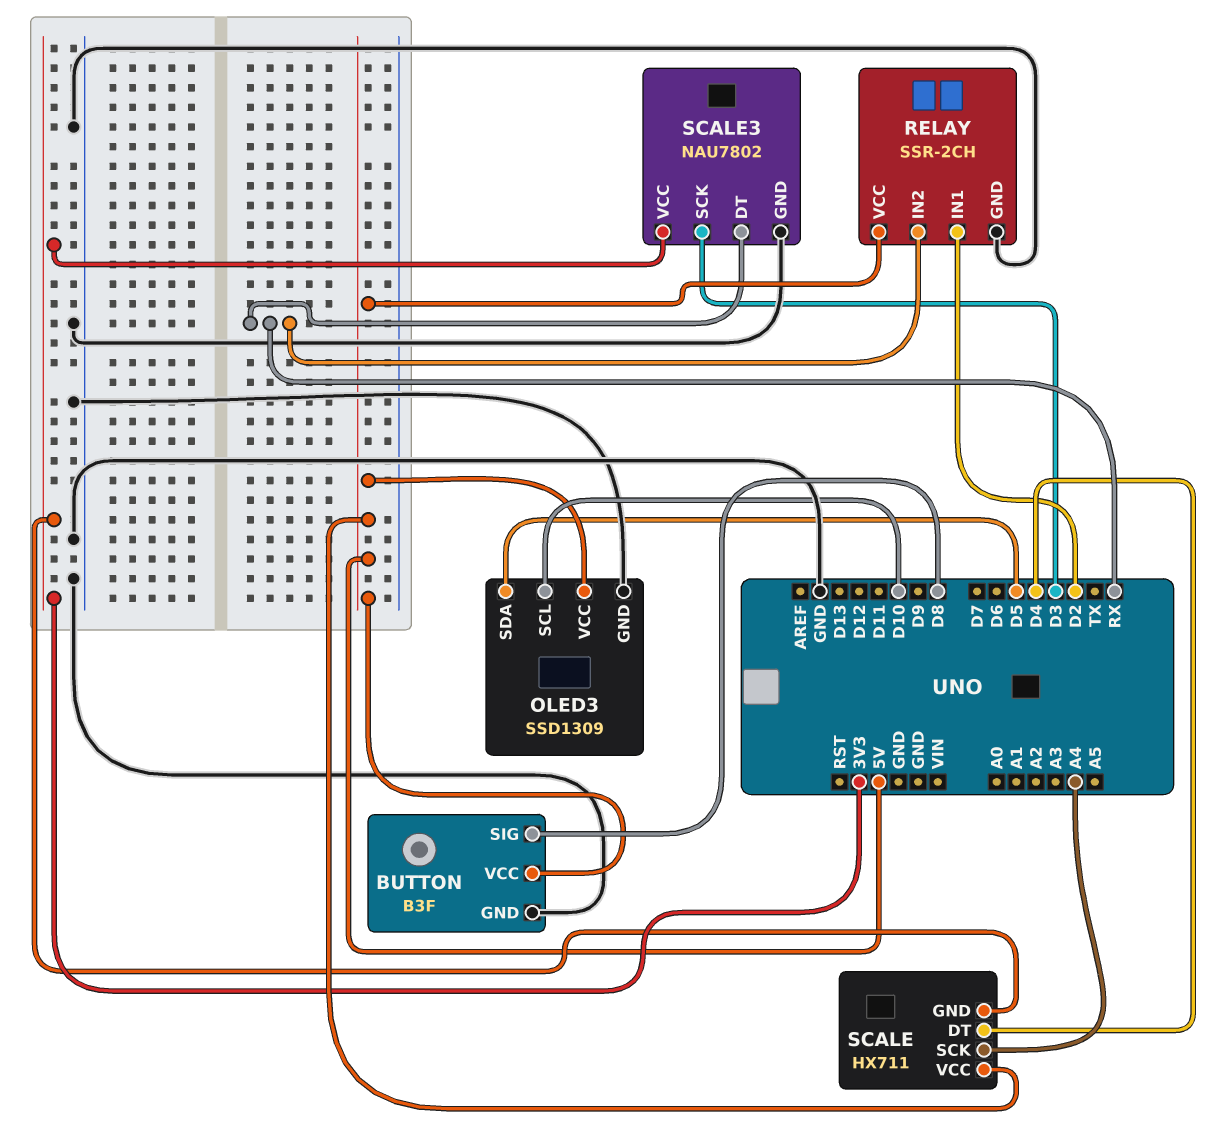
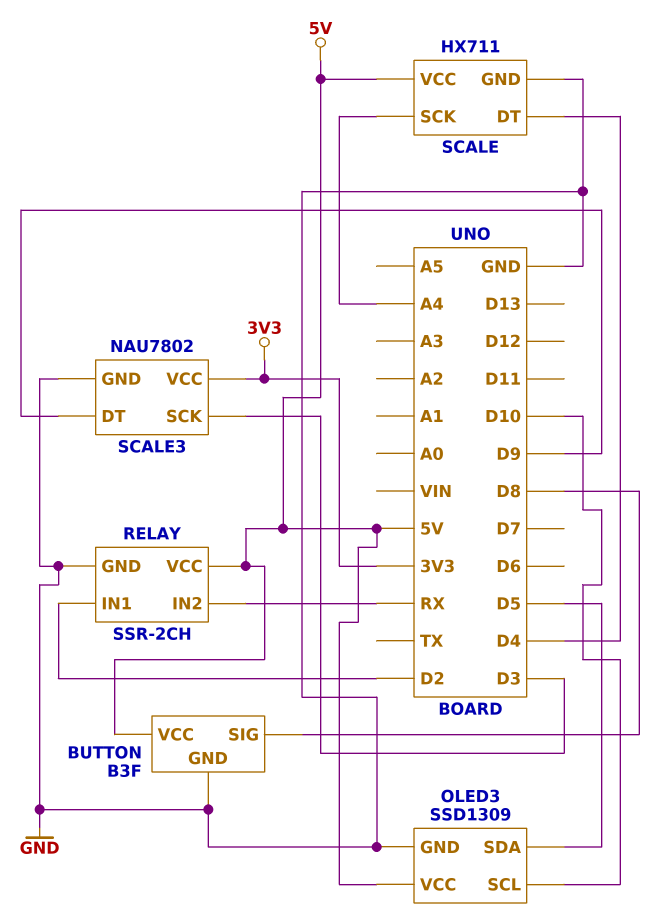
SCALE pin GND: 3V3 -> GND
SCALE3 pin DT: RX -> D9

